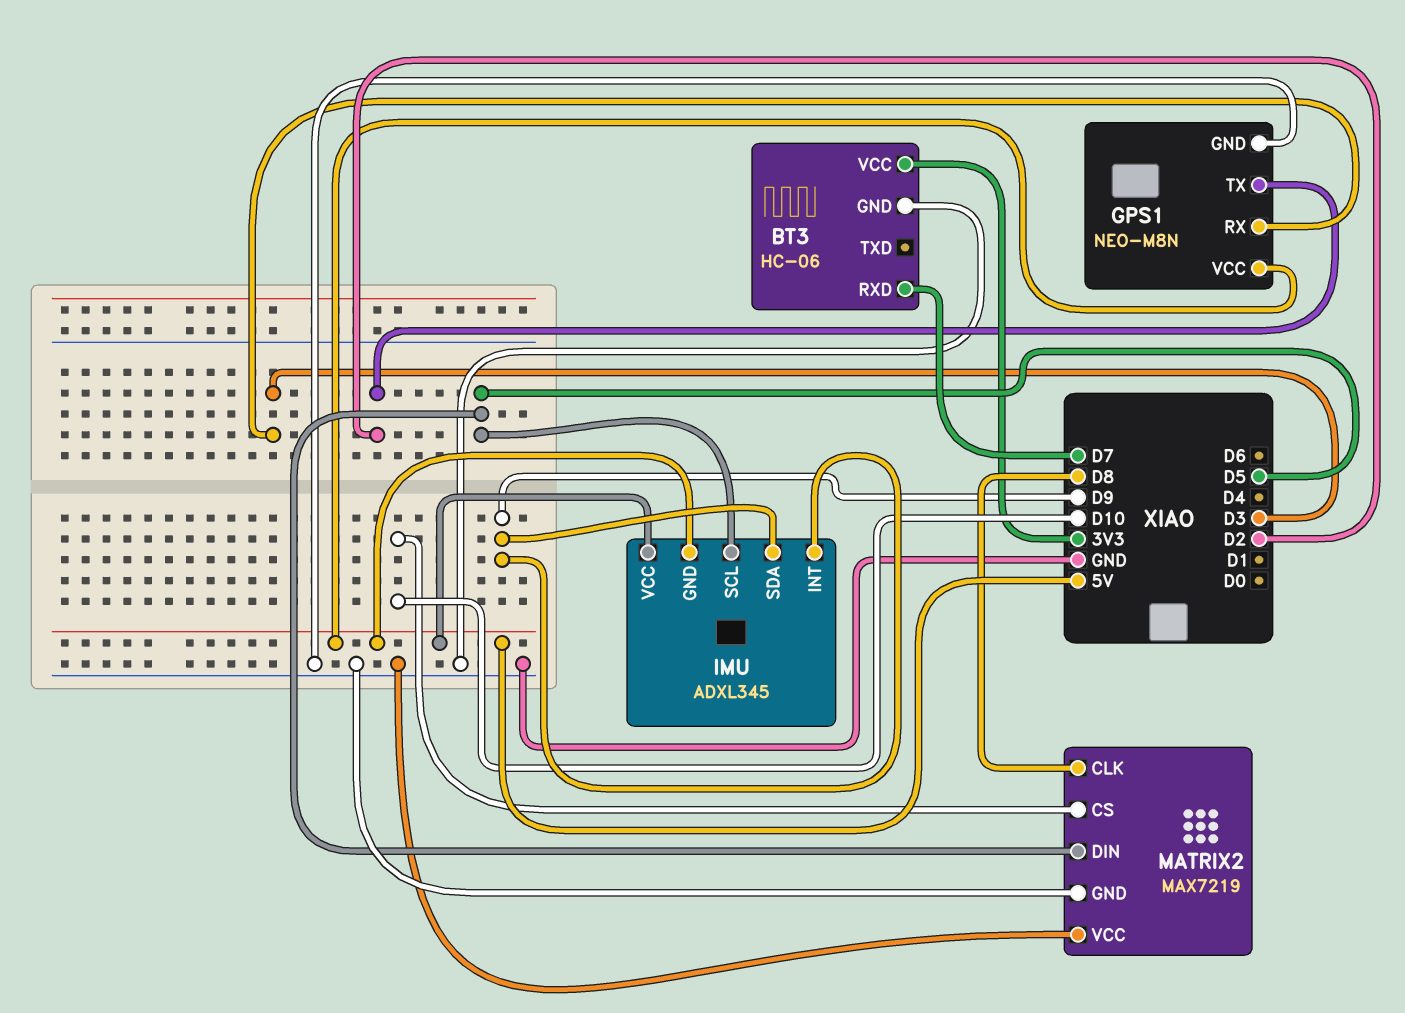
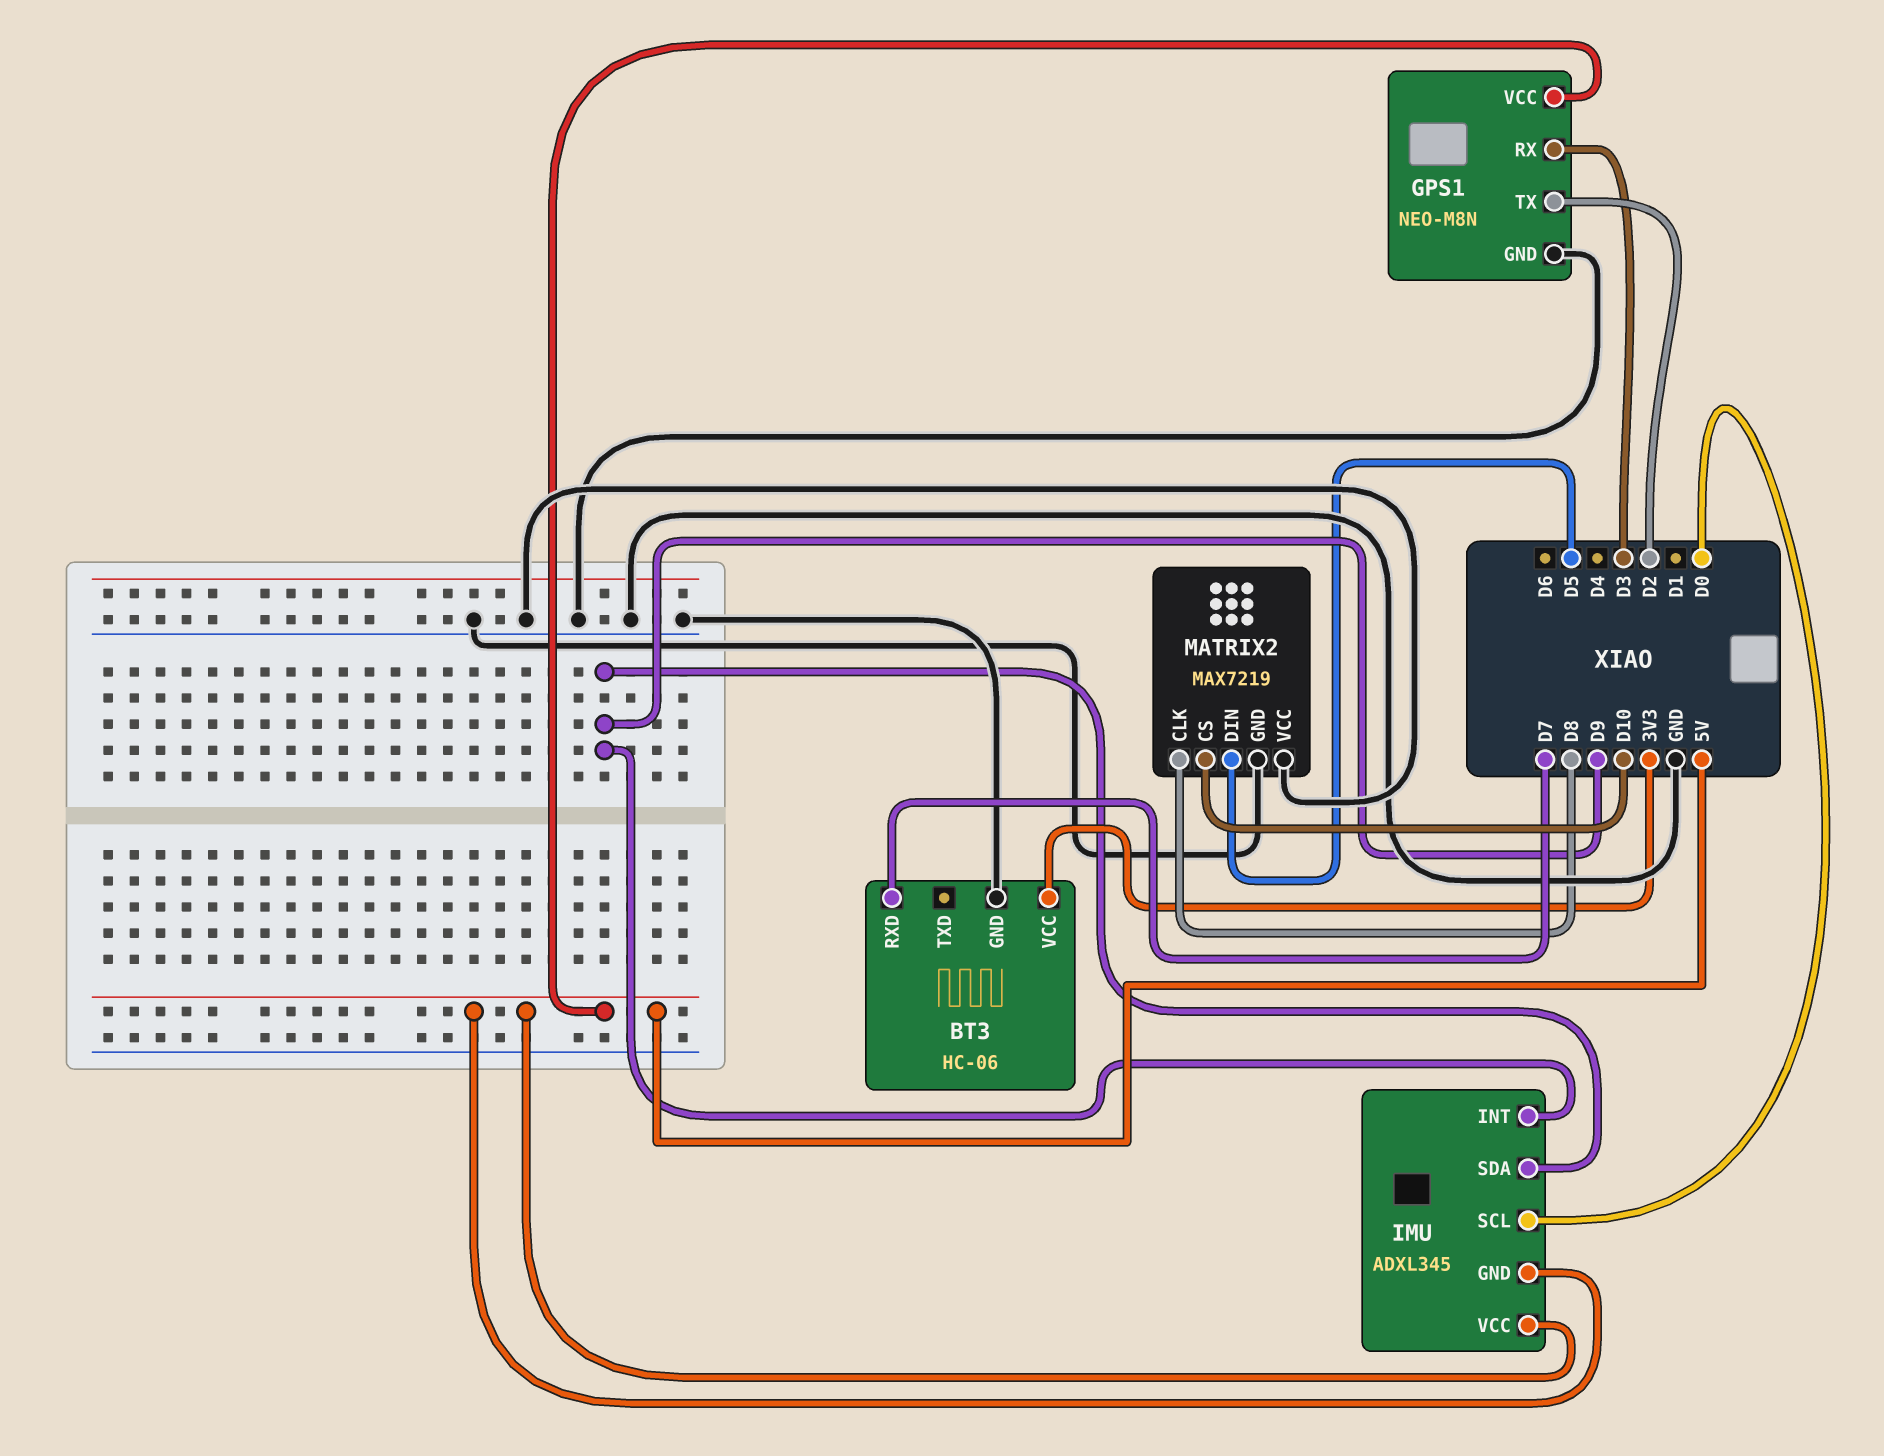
IMU pin SCL: D5 -> D0

